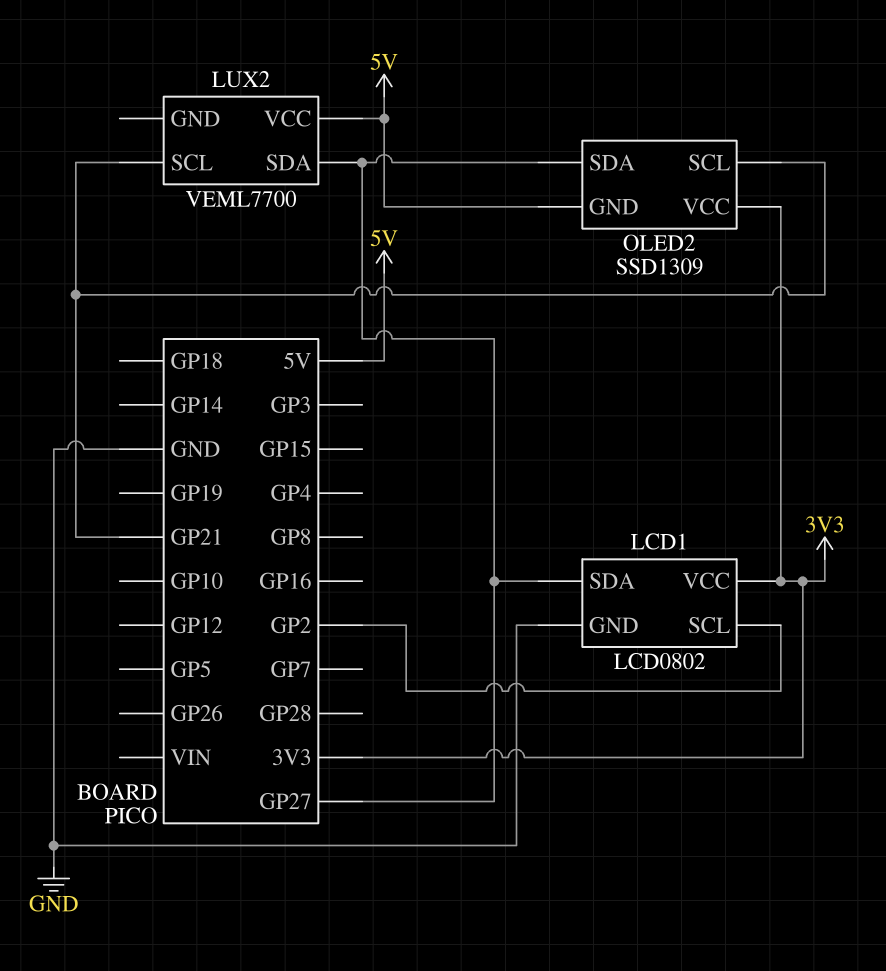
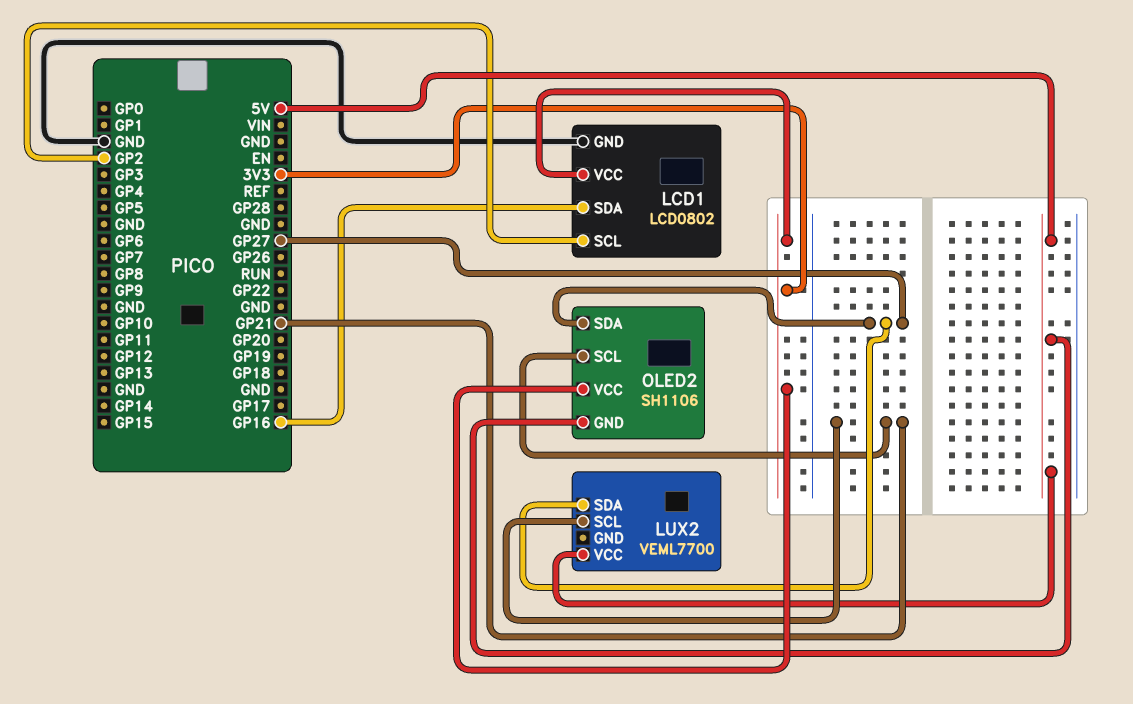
LCD1 pin SDA: GP27 -> GP16
OLED2: SSD1309 -> SH1106

